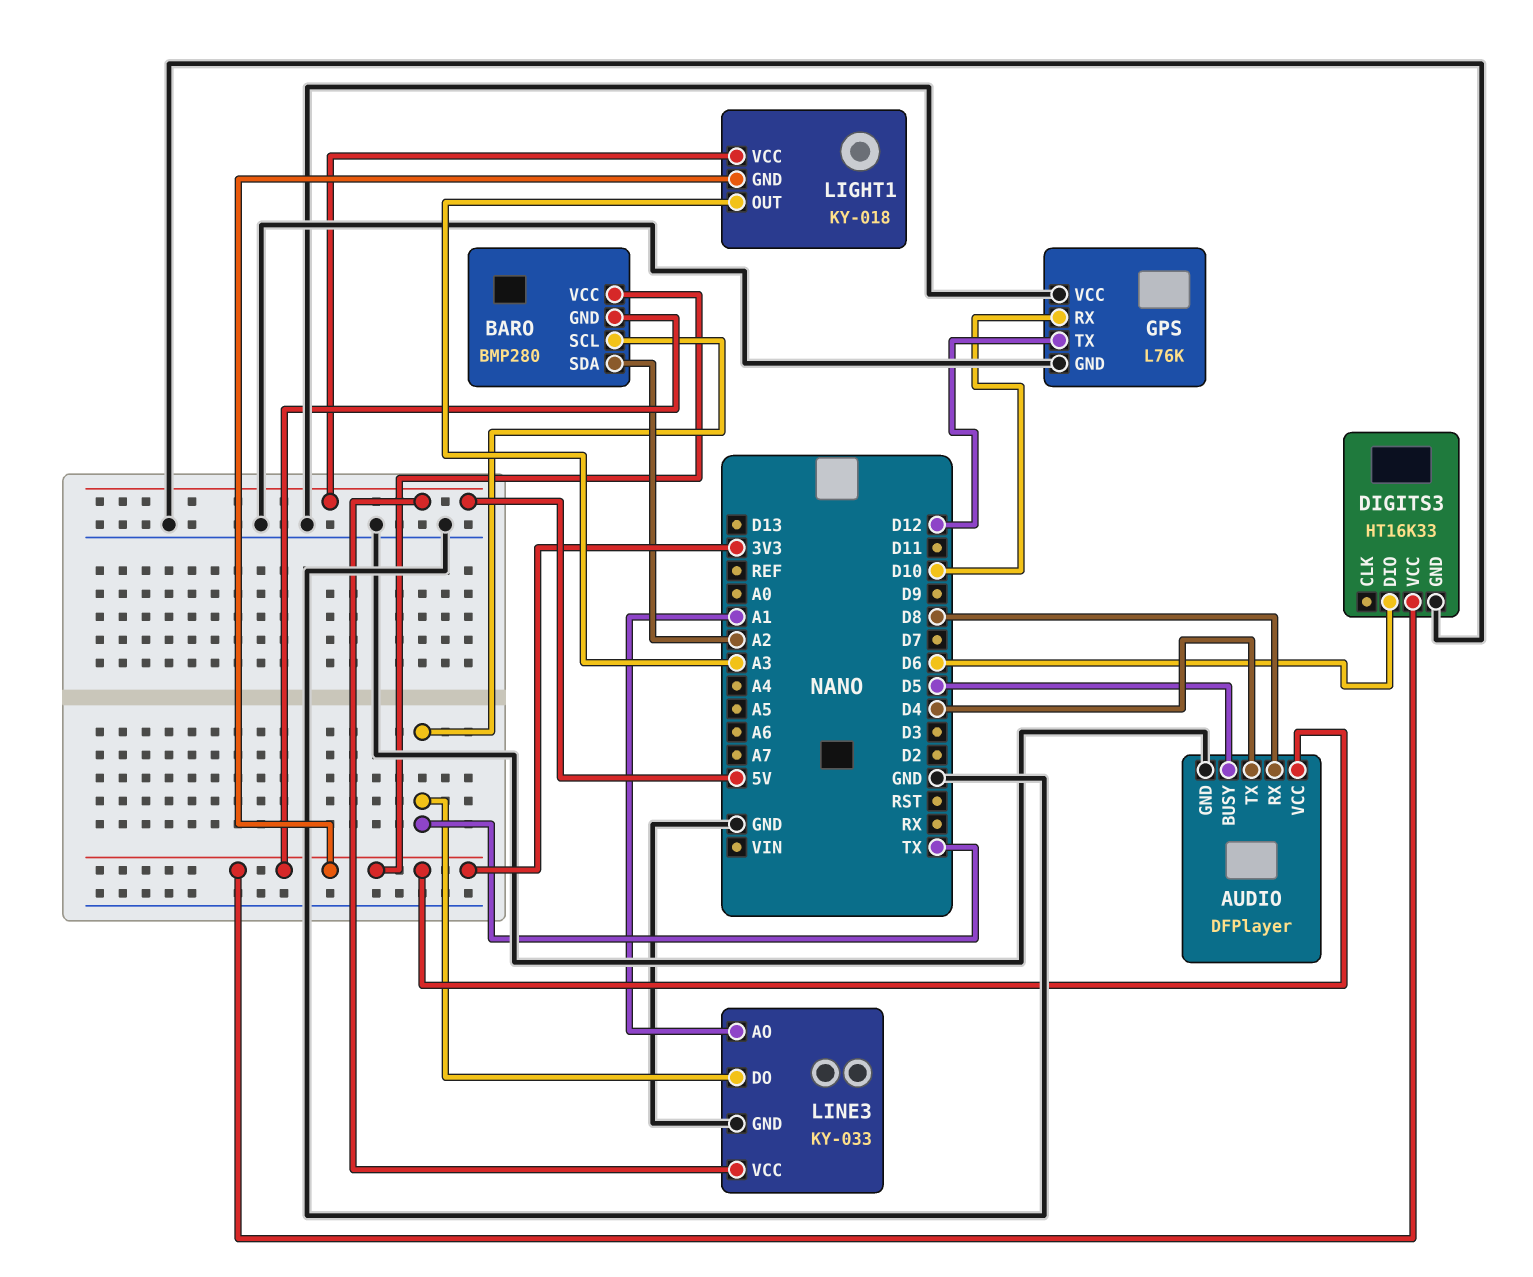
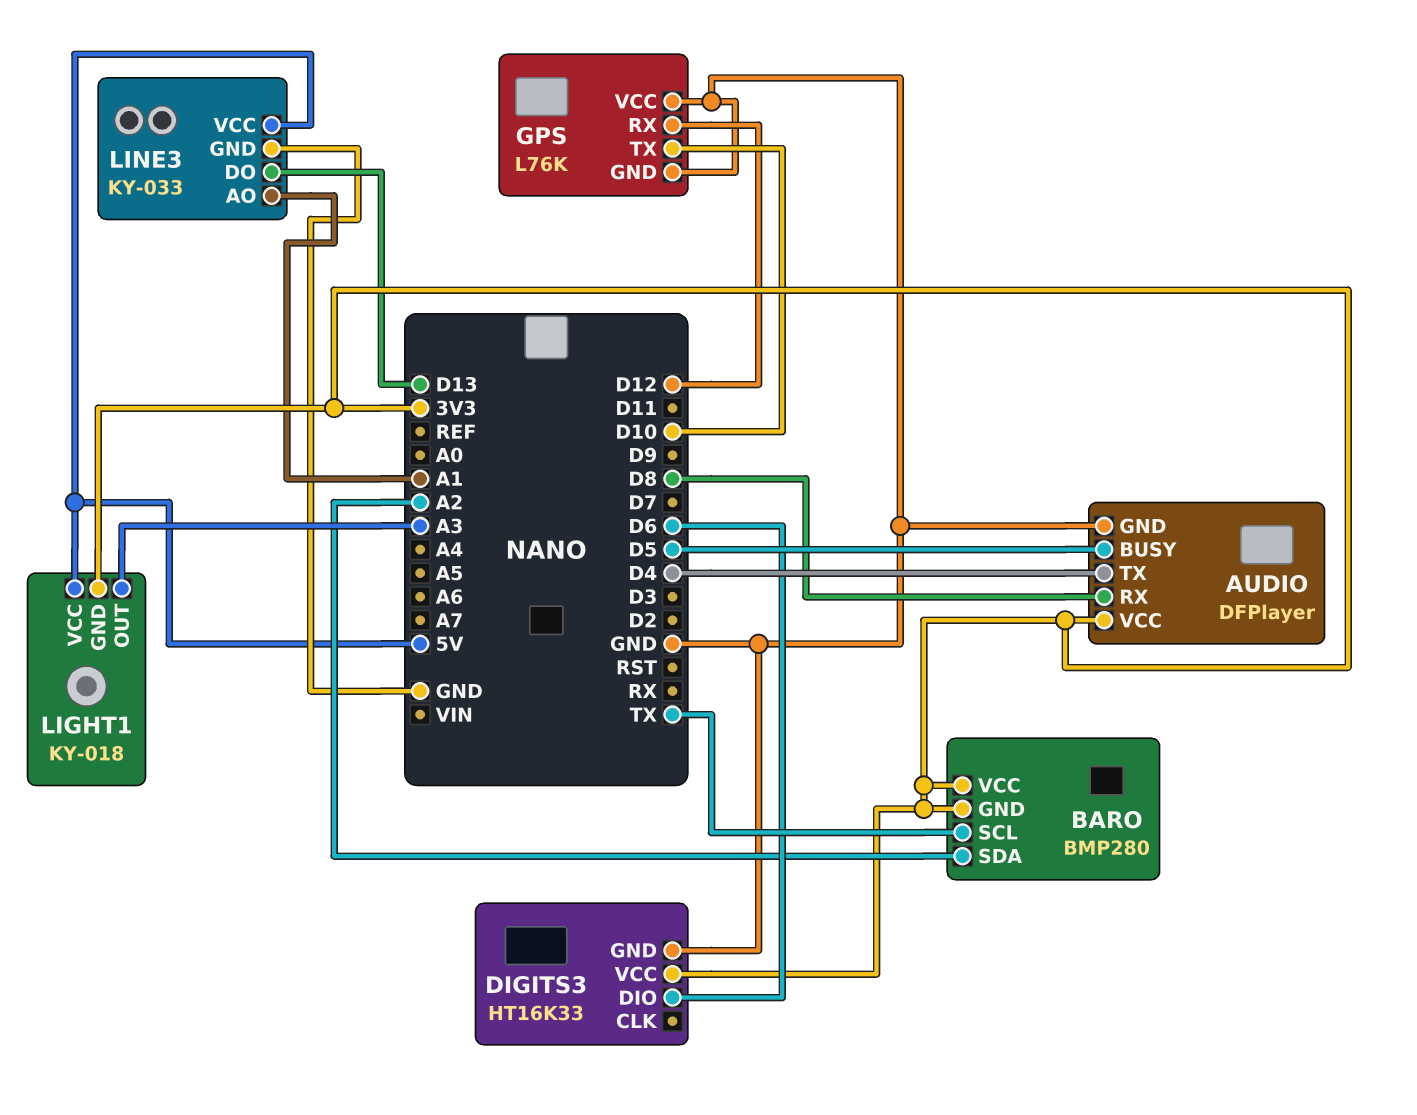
GPS pin RX: D10 -> D12
GPS pin TX: D12 -> D10
LINE3 pin DO: TX -> D13

